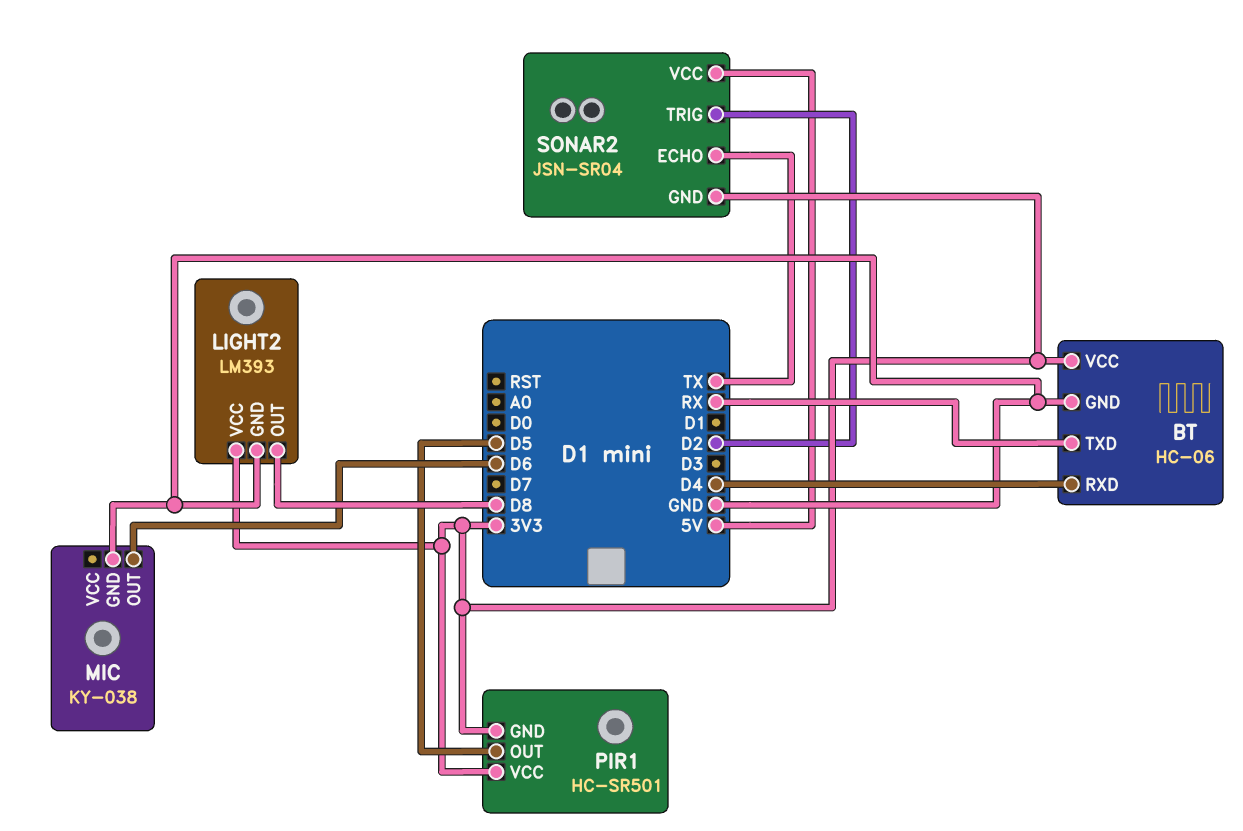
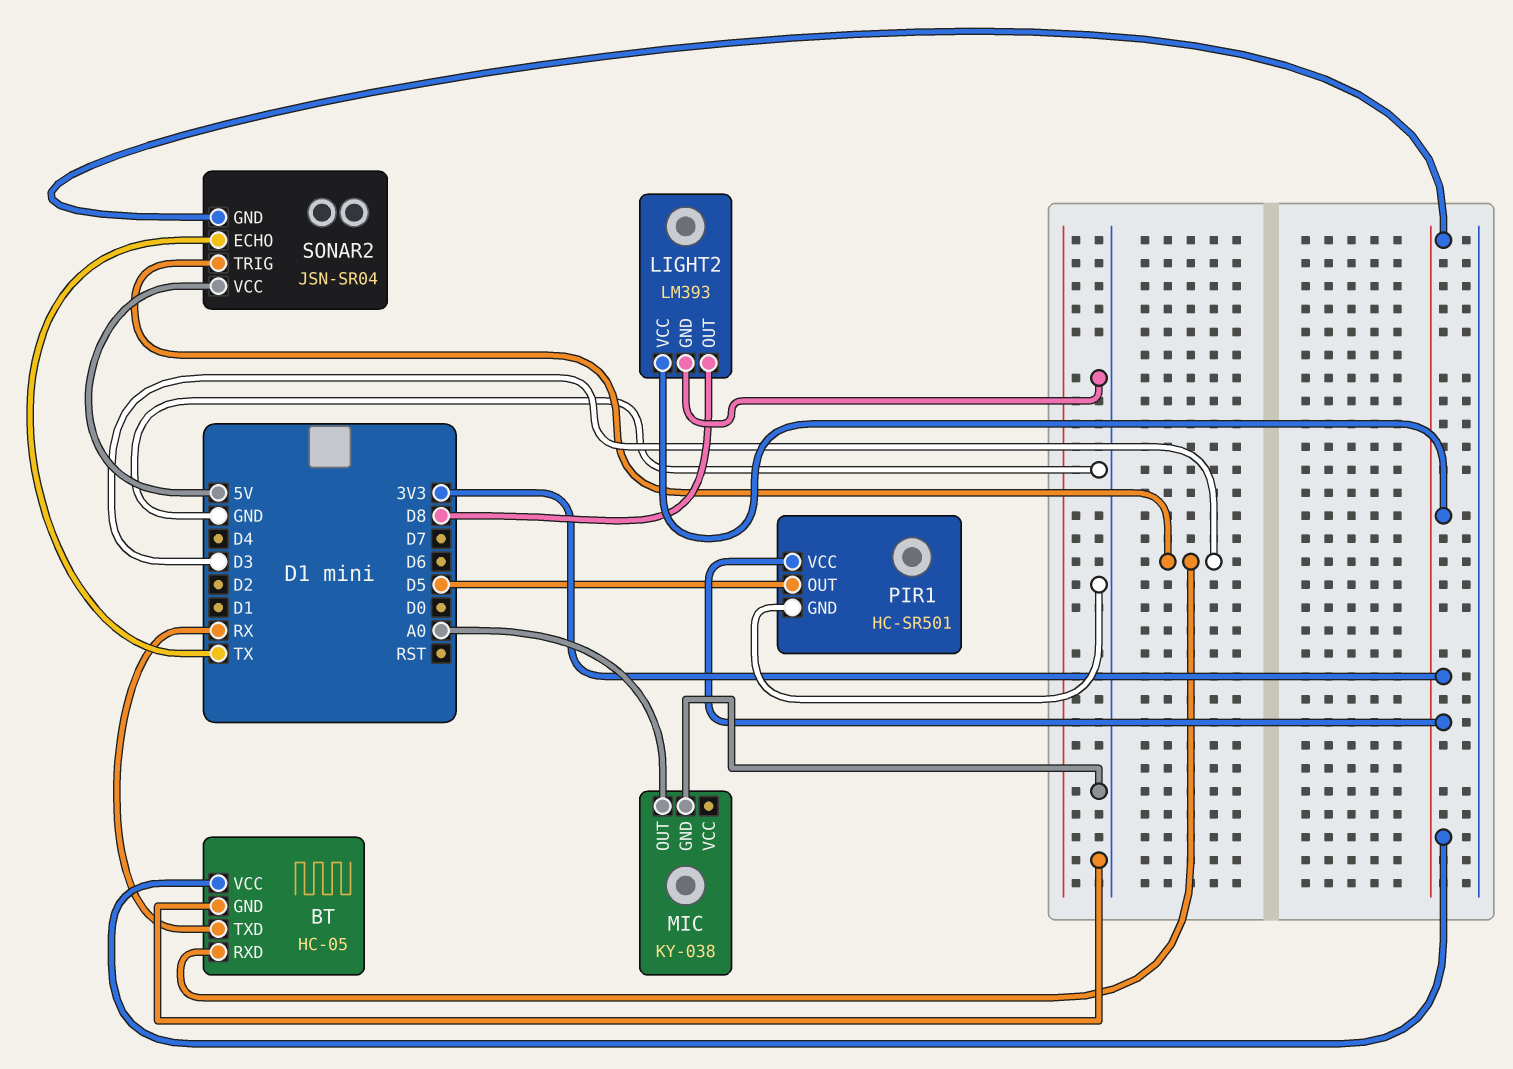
BT: HC-06 -> HC-05
BT pin RXD: D4 -> D3
MIC pin OUT: D6 -> A0
PIR1 pin GND: 3V3 -> GND
SONAR2 pin TRIG: D2 -> D3

